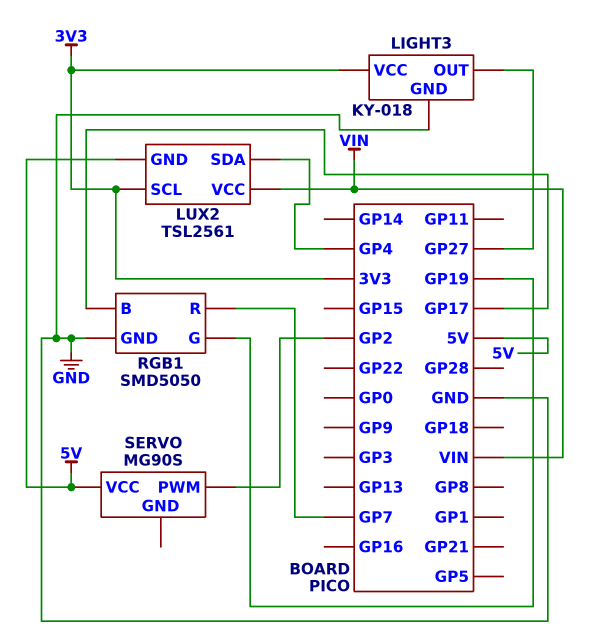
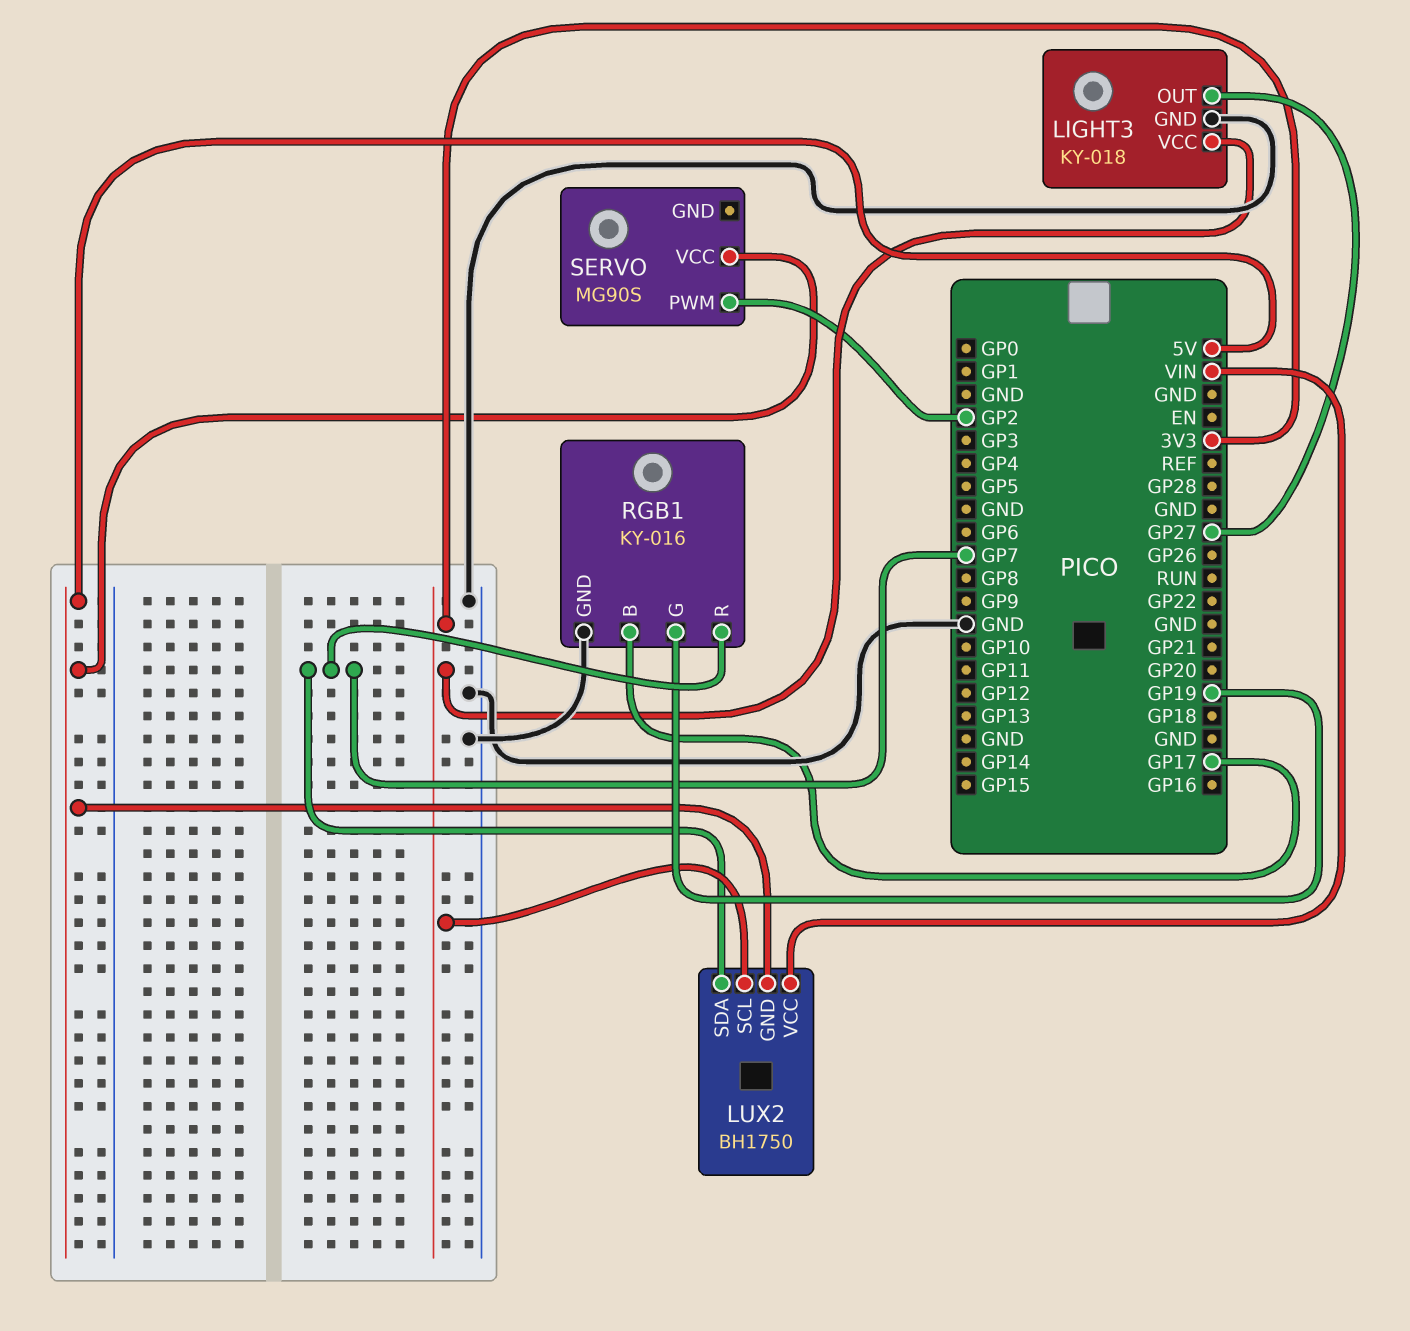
LUX2: TSL2561 -> BH1750
LUX2 pin SDA: GP4 -> GP7
RGB1: SMD5050 -> KY-016

